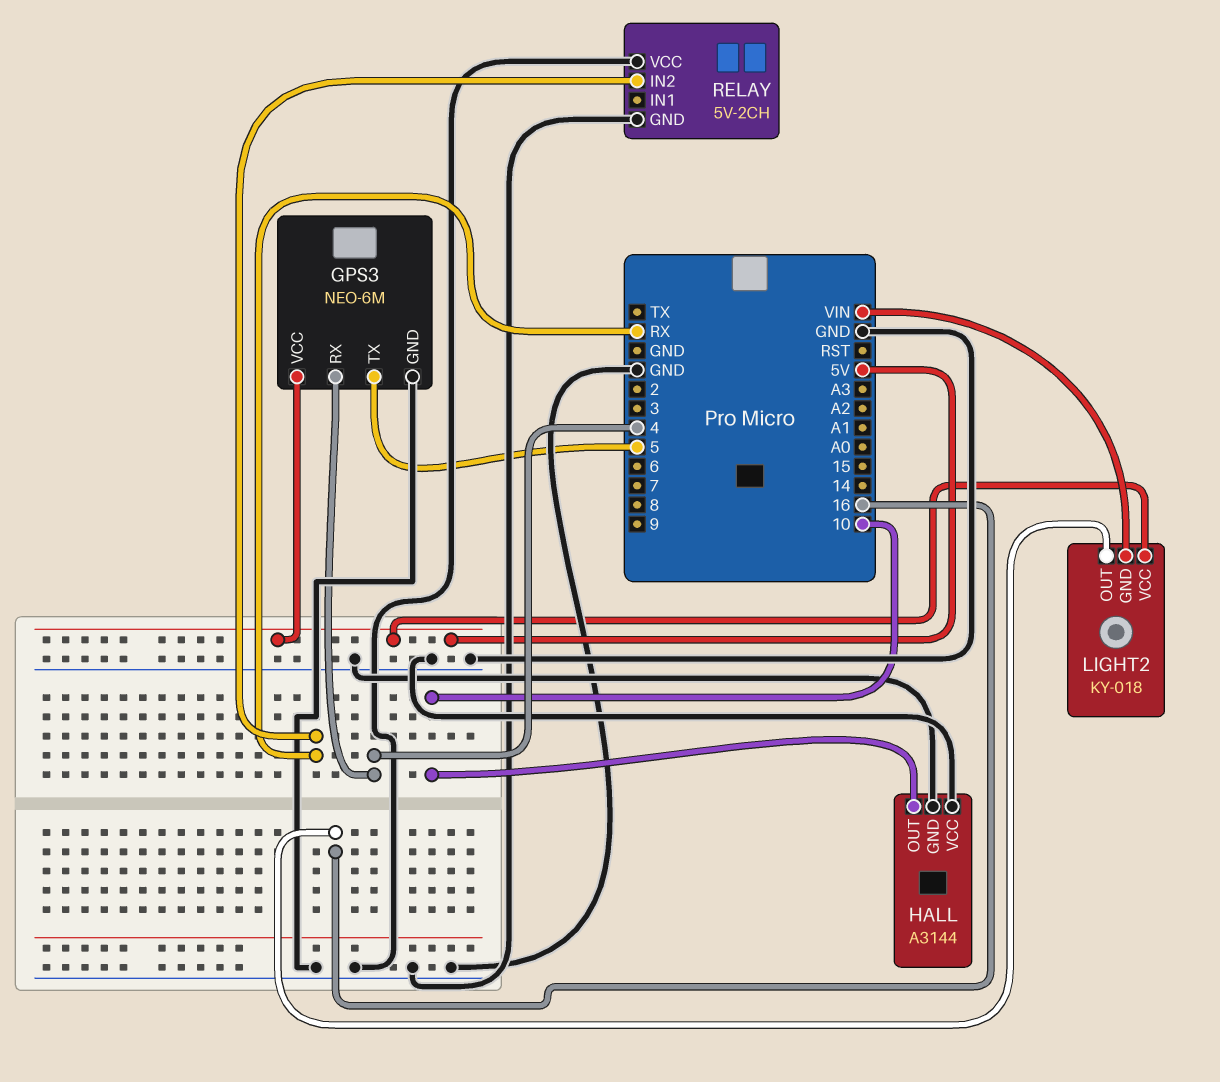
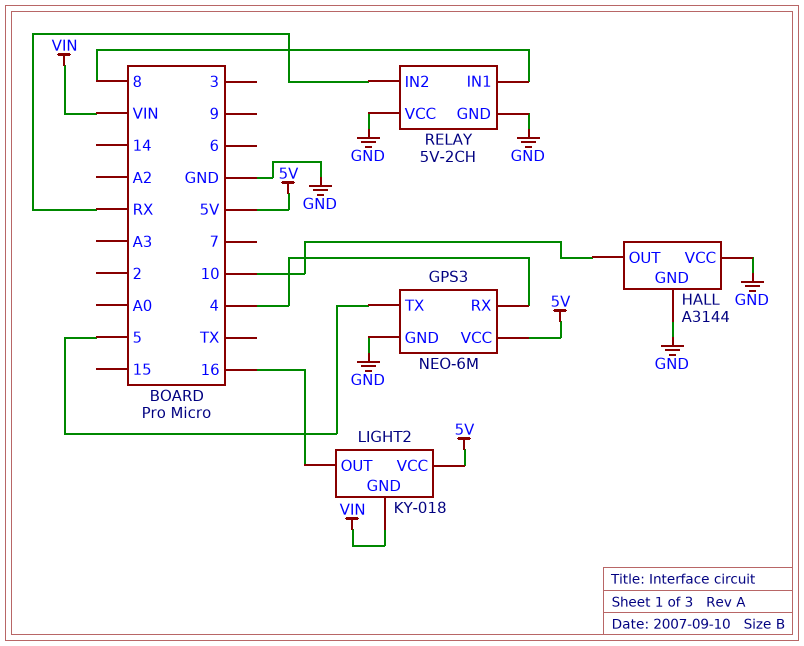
RELAY pin IN1: none -> 8

